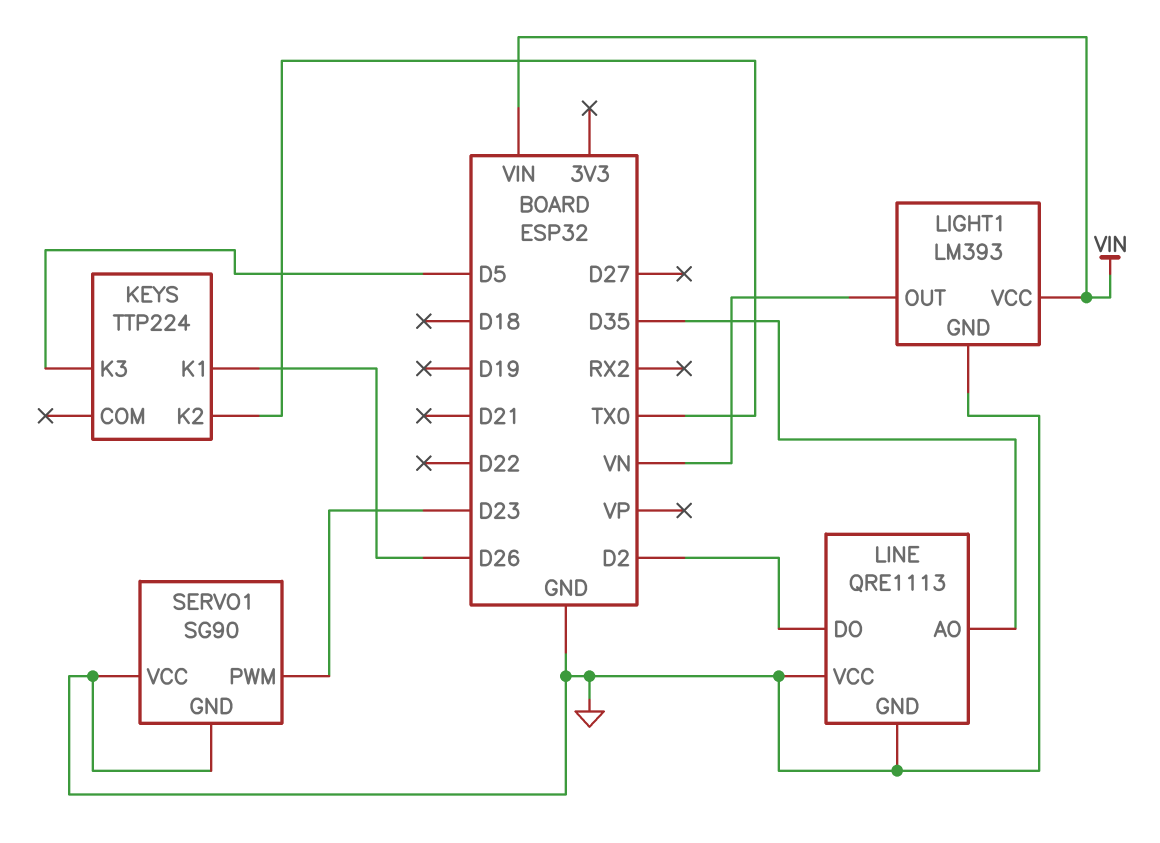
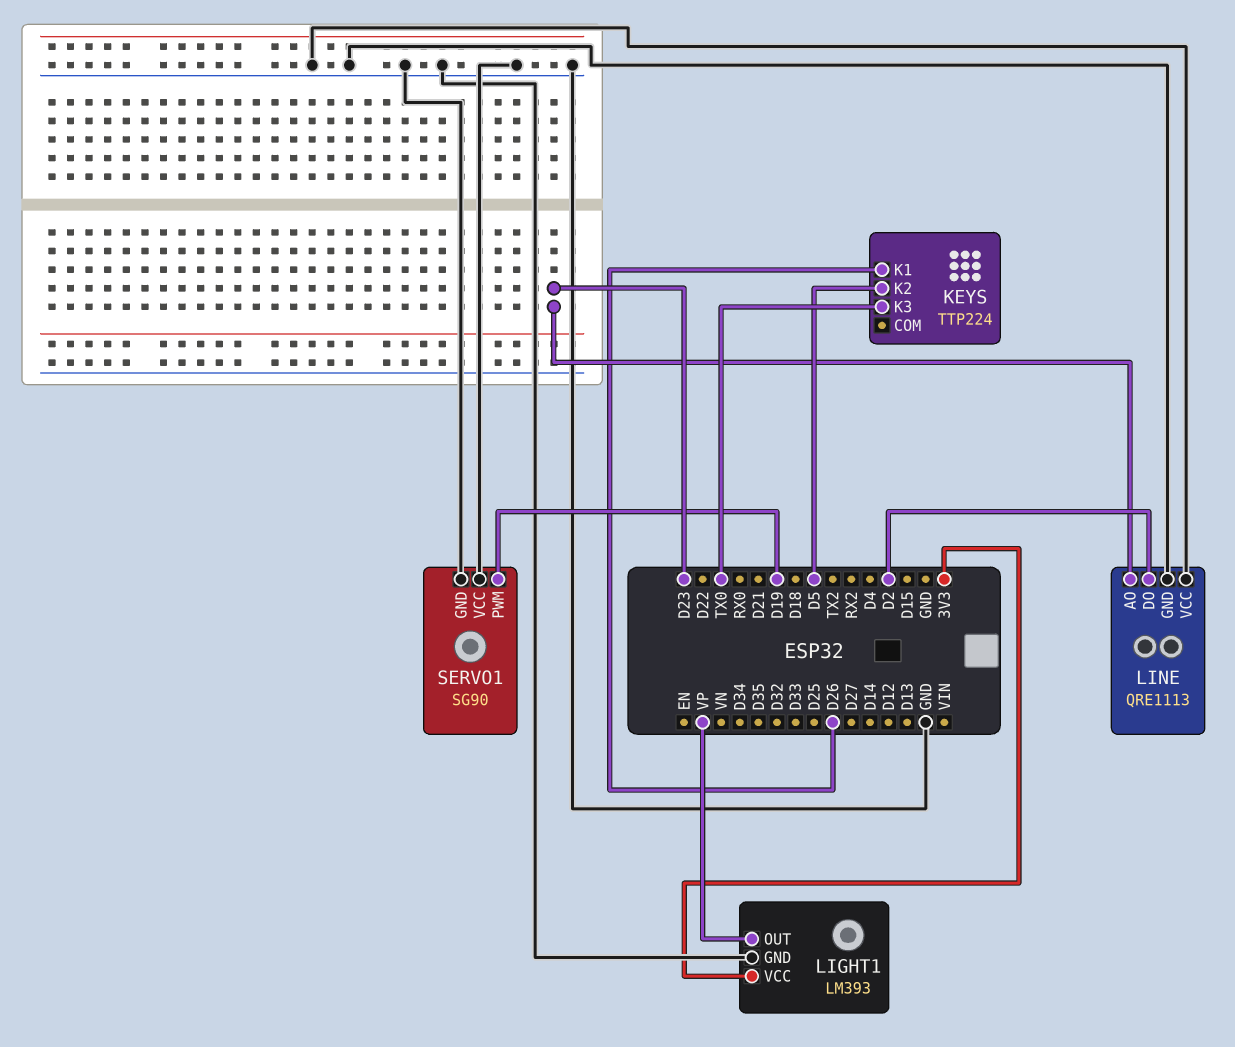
KEYS pin K2: TX0 -> D5
KEYS pin K3: D5 -> TX0
LIGHT1 pin OUT: VN -> VP
LIGHT1 pin VCC: VIN -> 3V3
LINE pin AO: D35 -> D23
SERVO1 pin PWM: D23 -> D19

